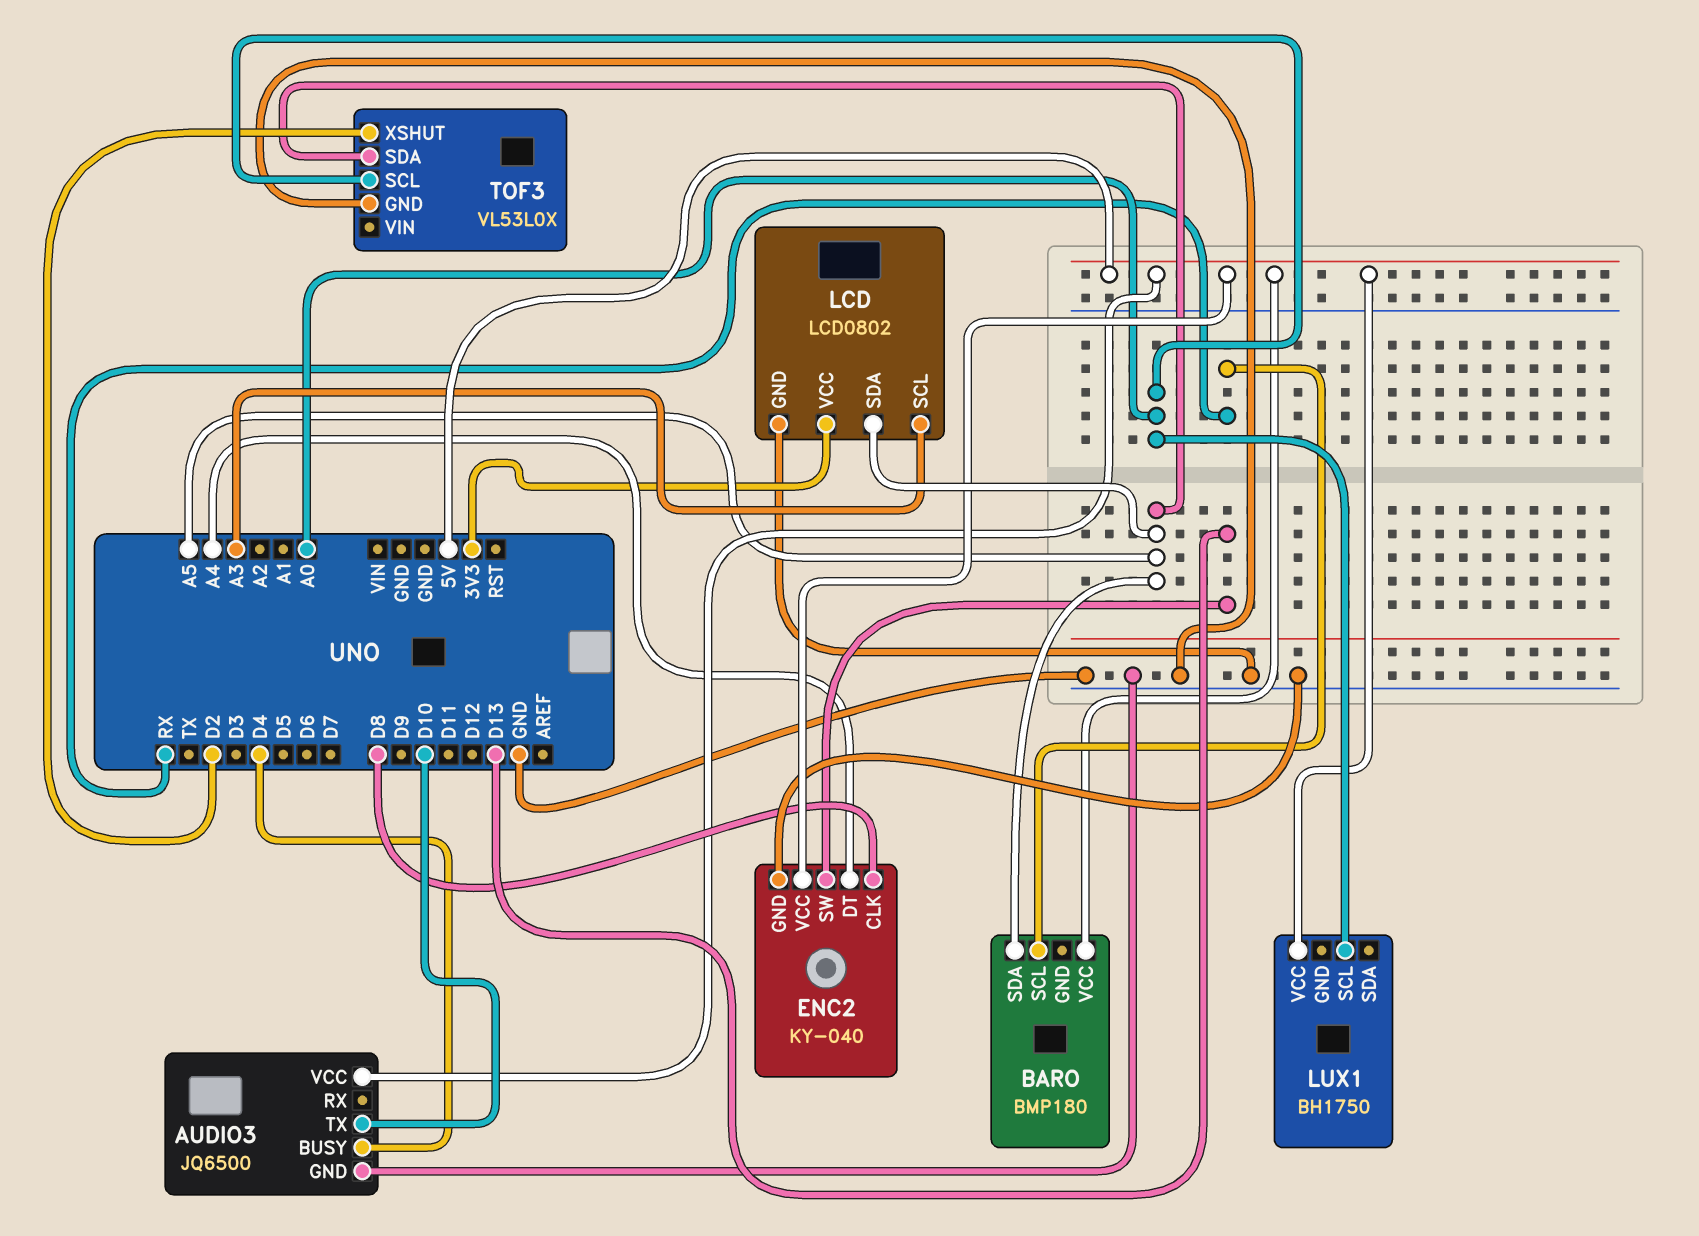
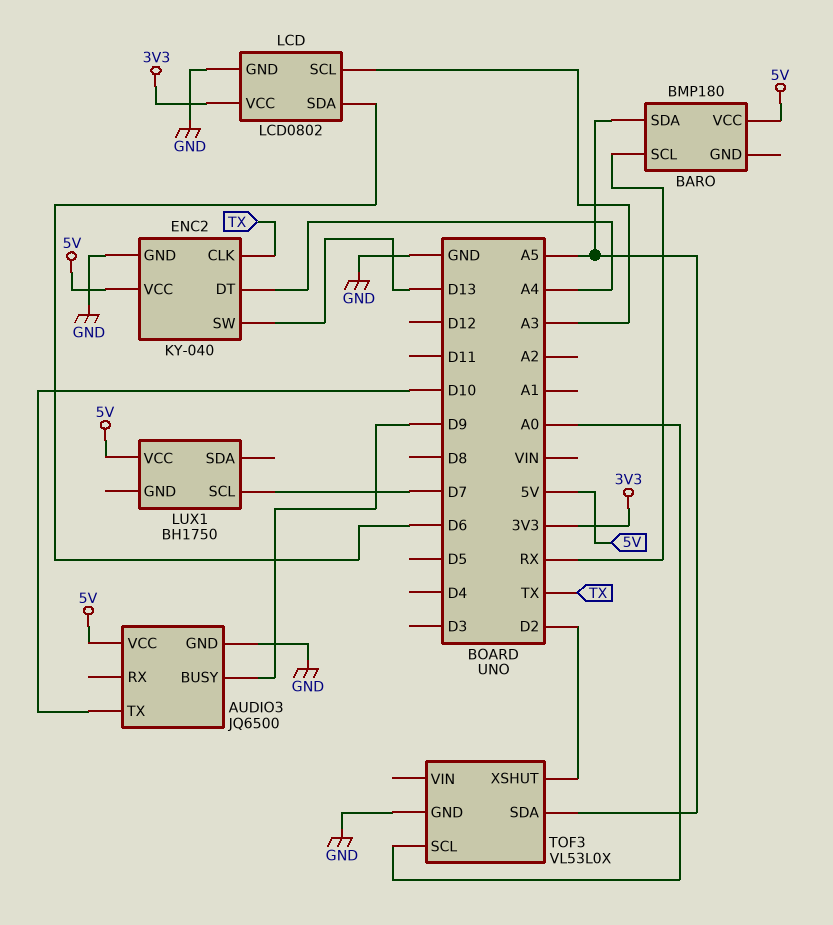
AUDIO3 pin BUSY: D4 -> D9
ENC2 pin CLK: D8 -> TX
LCD pin SDA: A5 -> D6
LUX1 pin SCL: A0 -> D7

